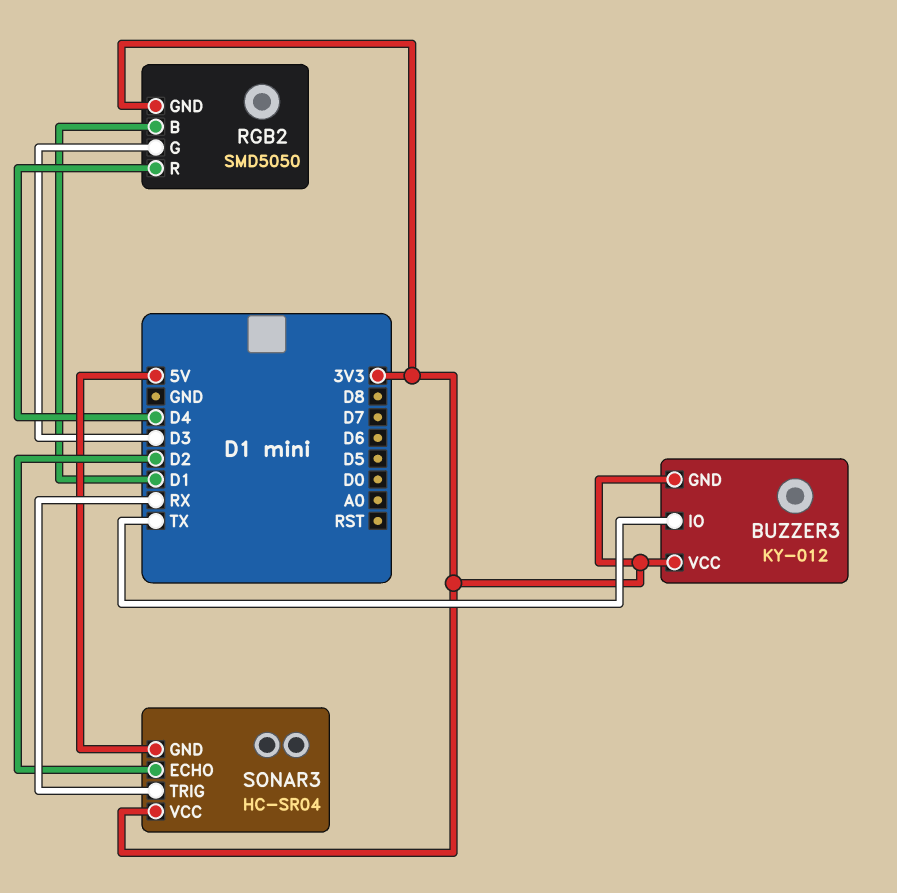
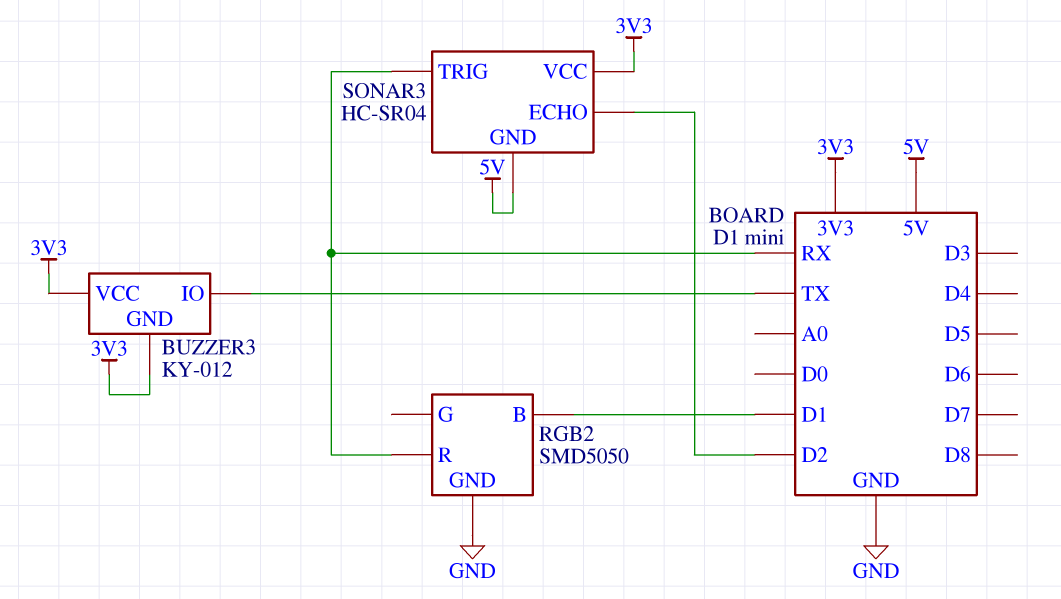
RGB2 pin G: D3 -> none
RGB2 pin GND: 3V3 -> GND
RGB2 pin R: D4 -> RX

